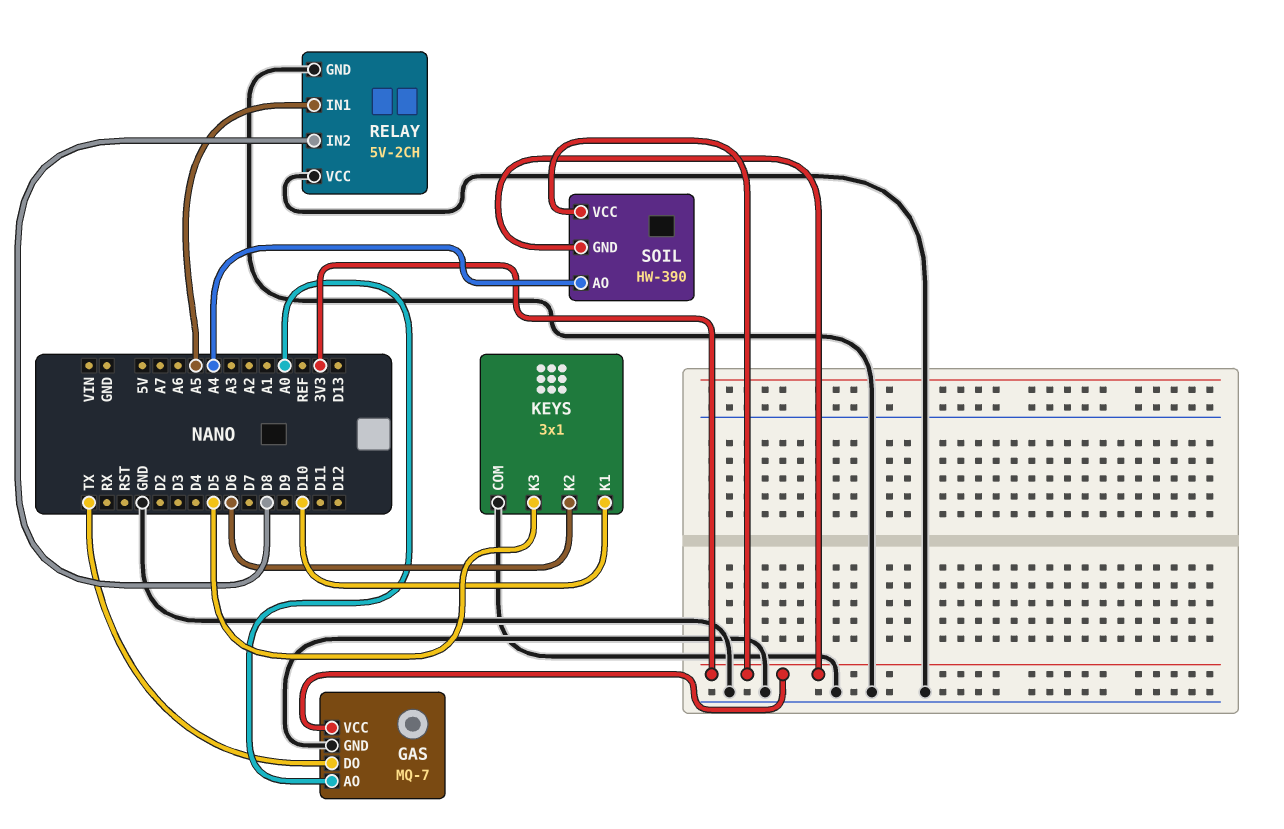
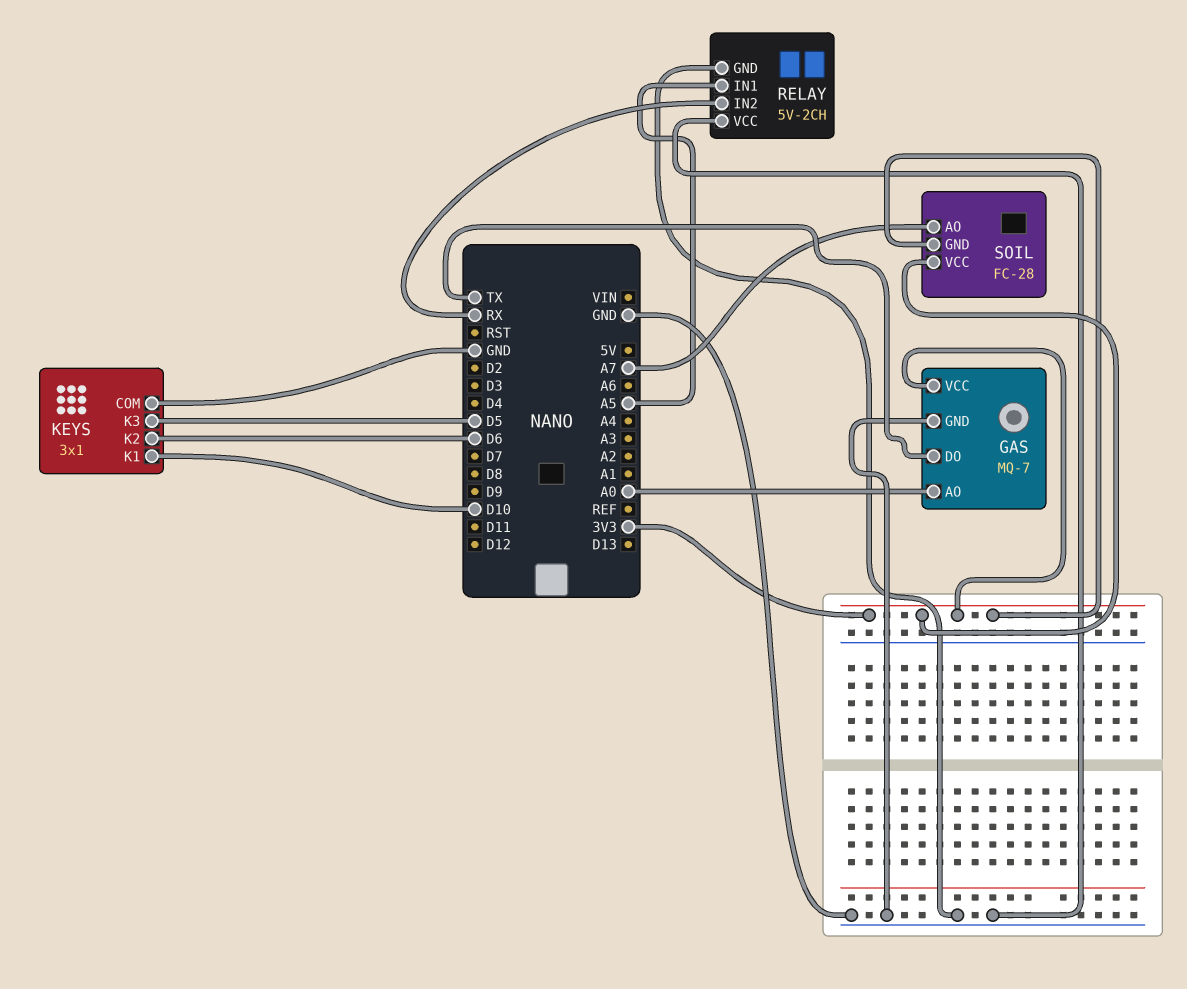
RELAY pin IN2: D8 -> RX
SOIL: HW-390 -> FC-28
SOIL pin AO: A4 -> A7

